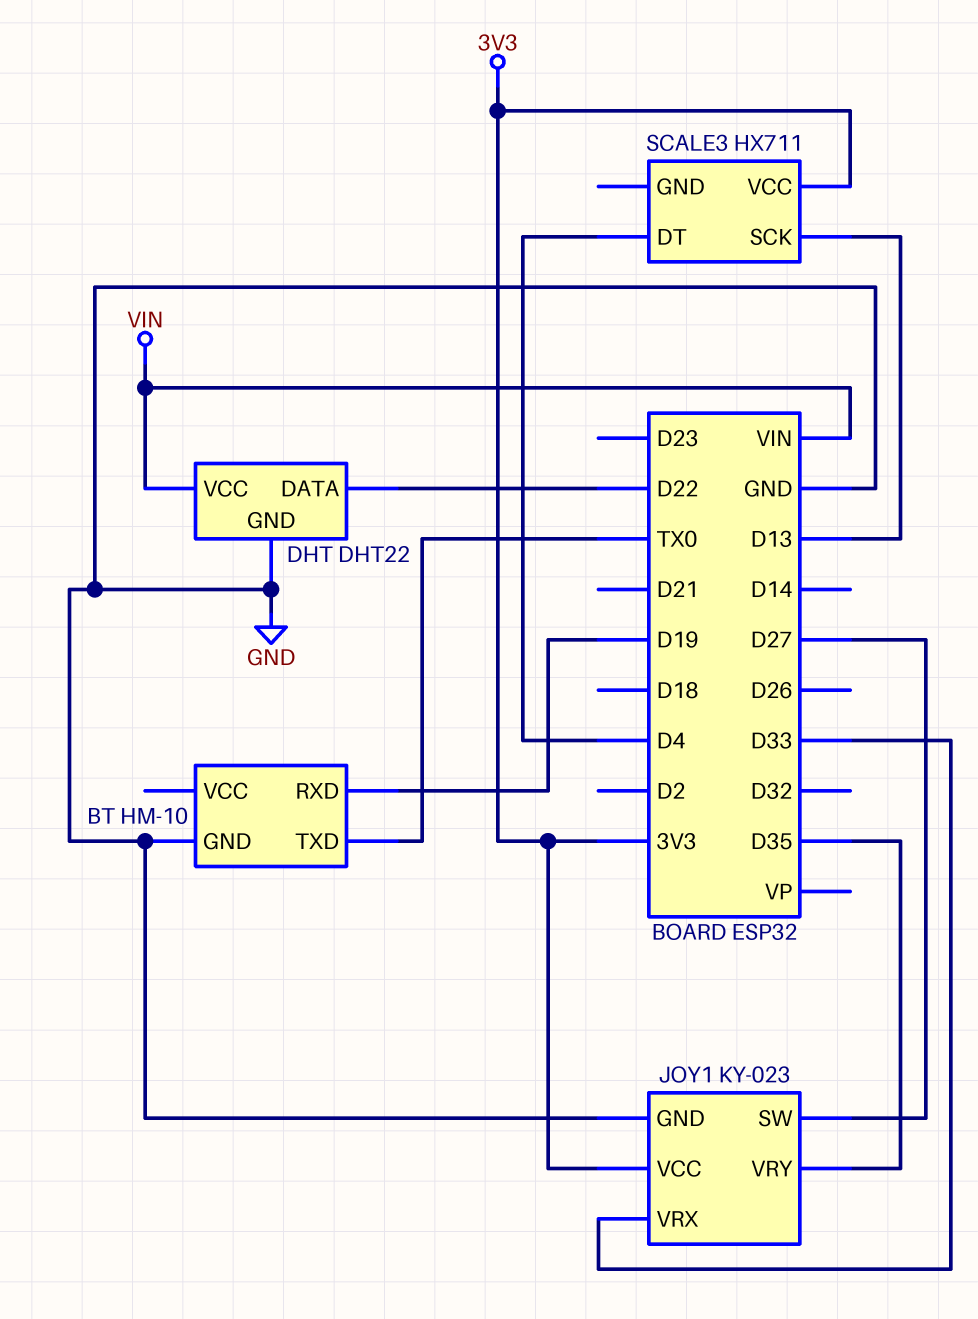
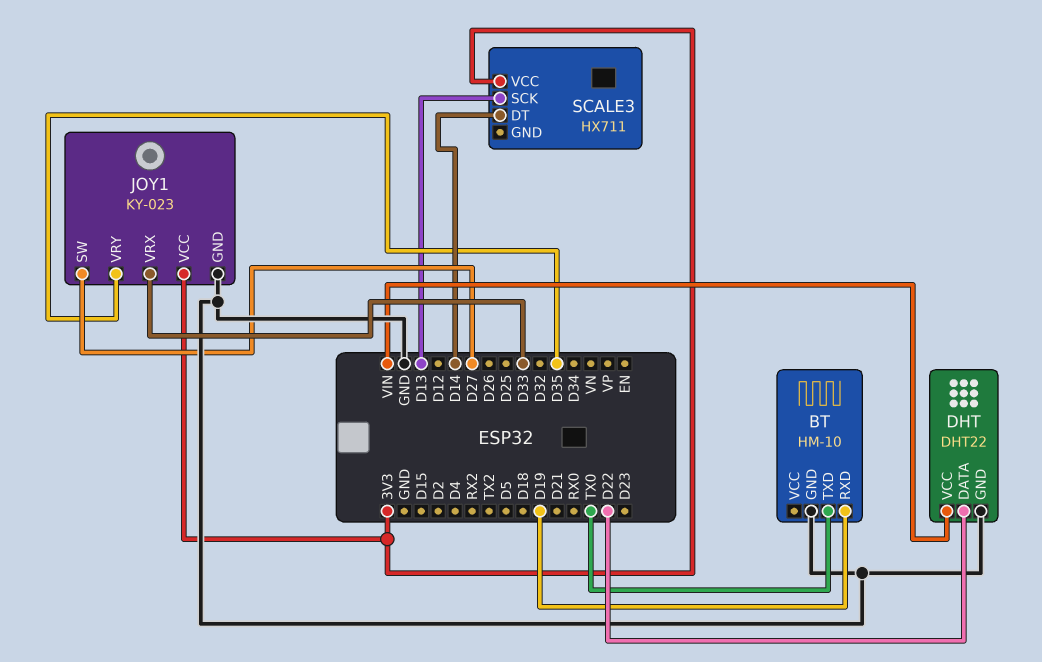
SCALE3 pin DT: D4 -> D14

